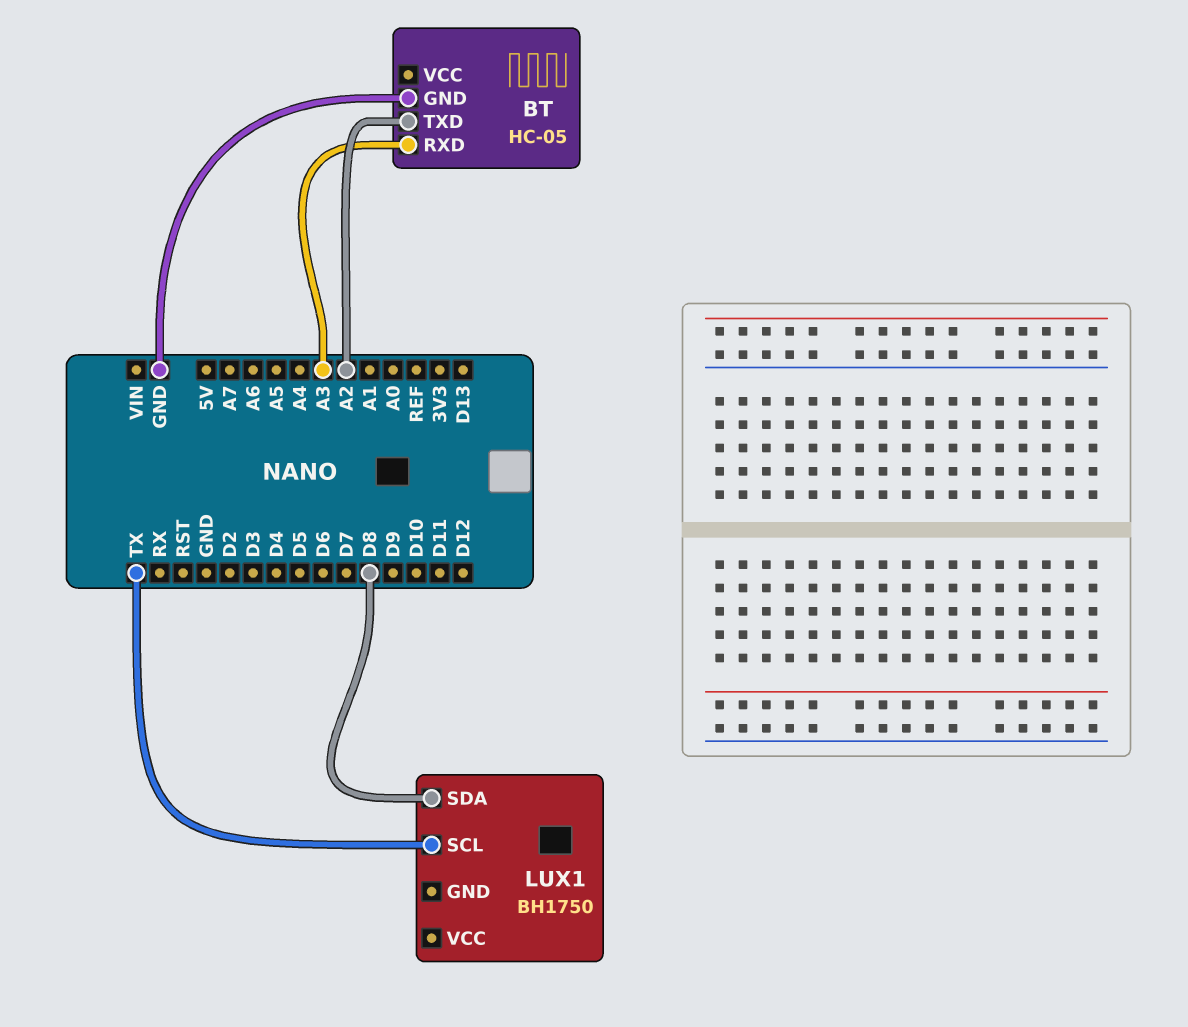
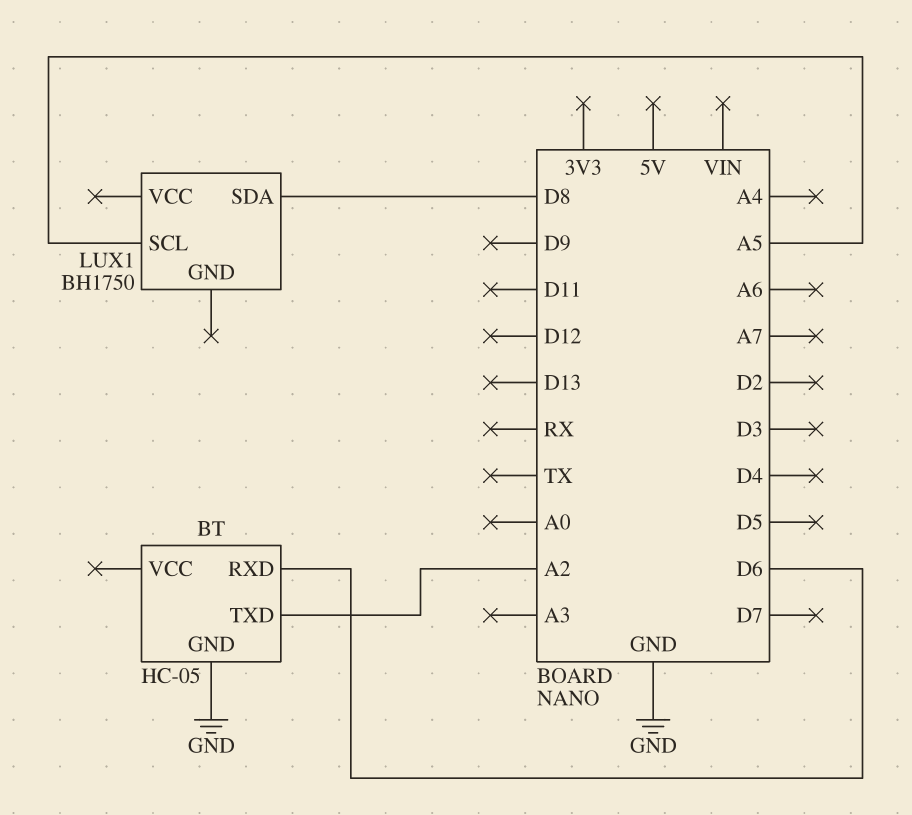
BT pin RXD: A3 -> D6
LUX1 pin SCL: TX -> A5

